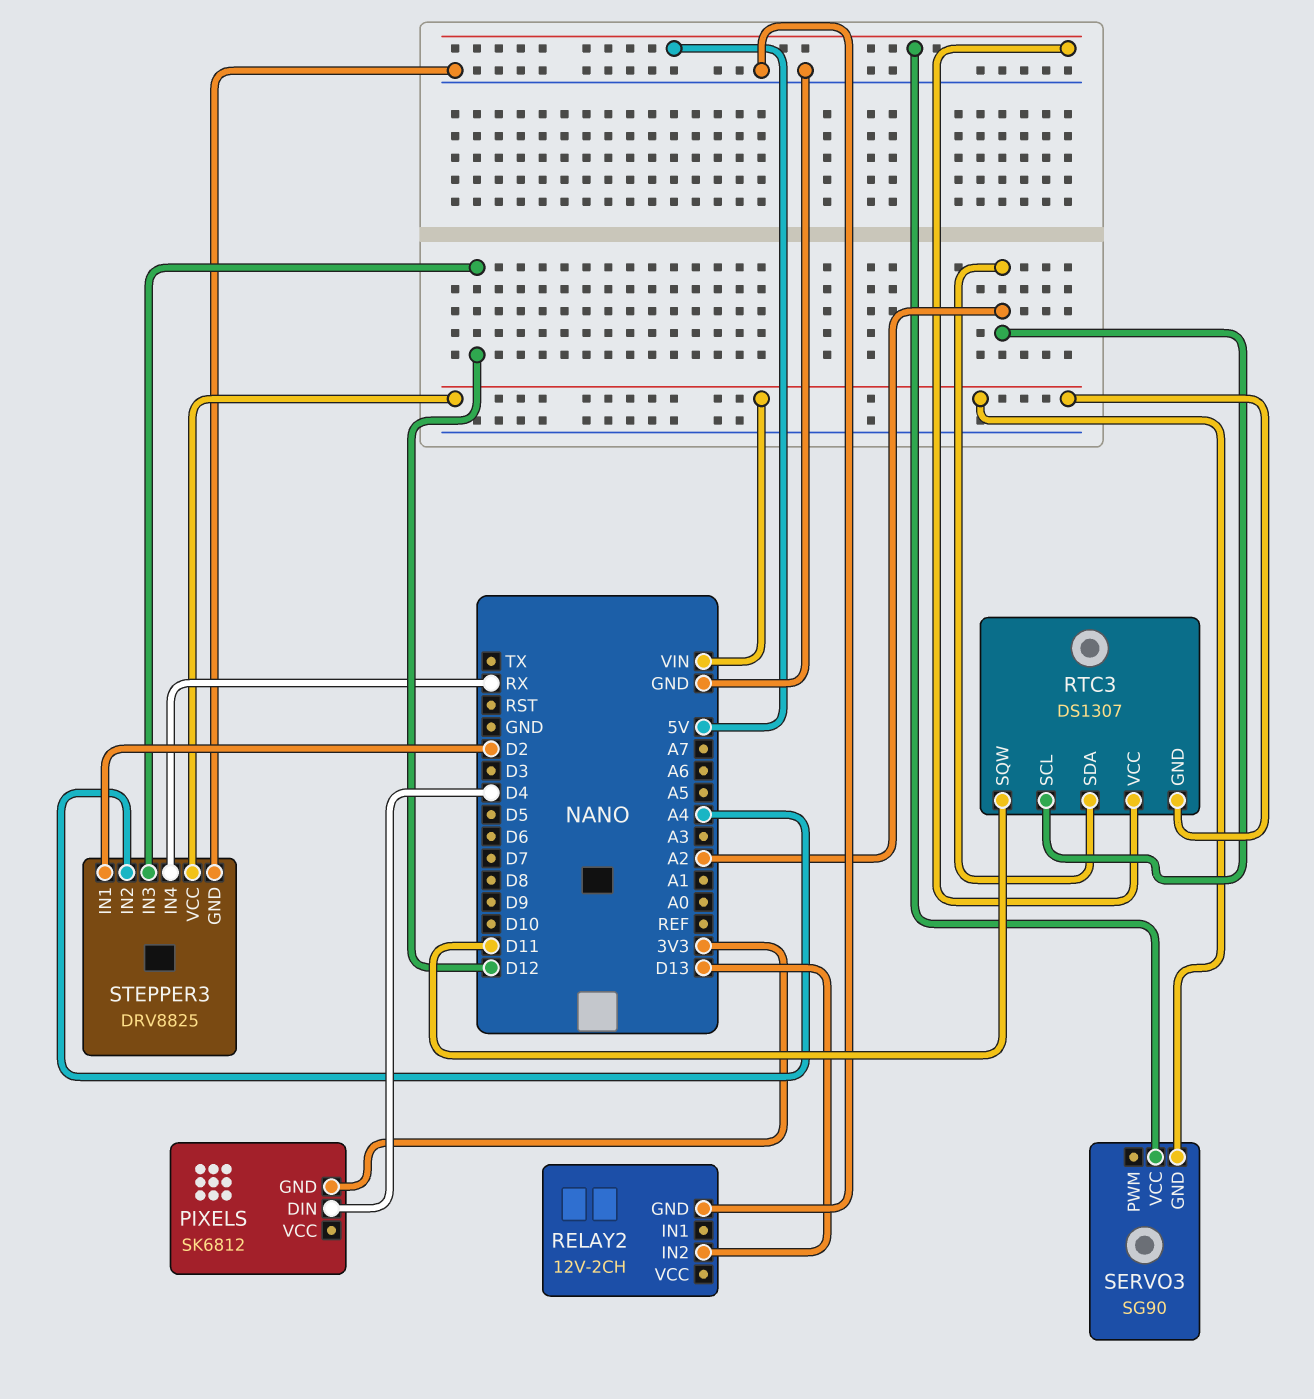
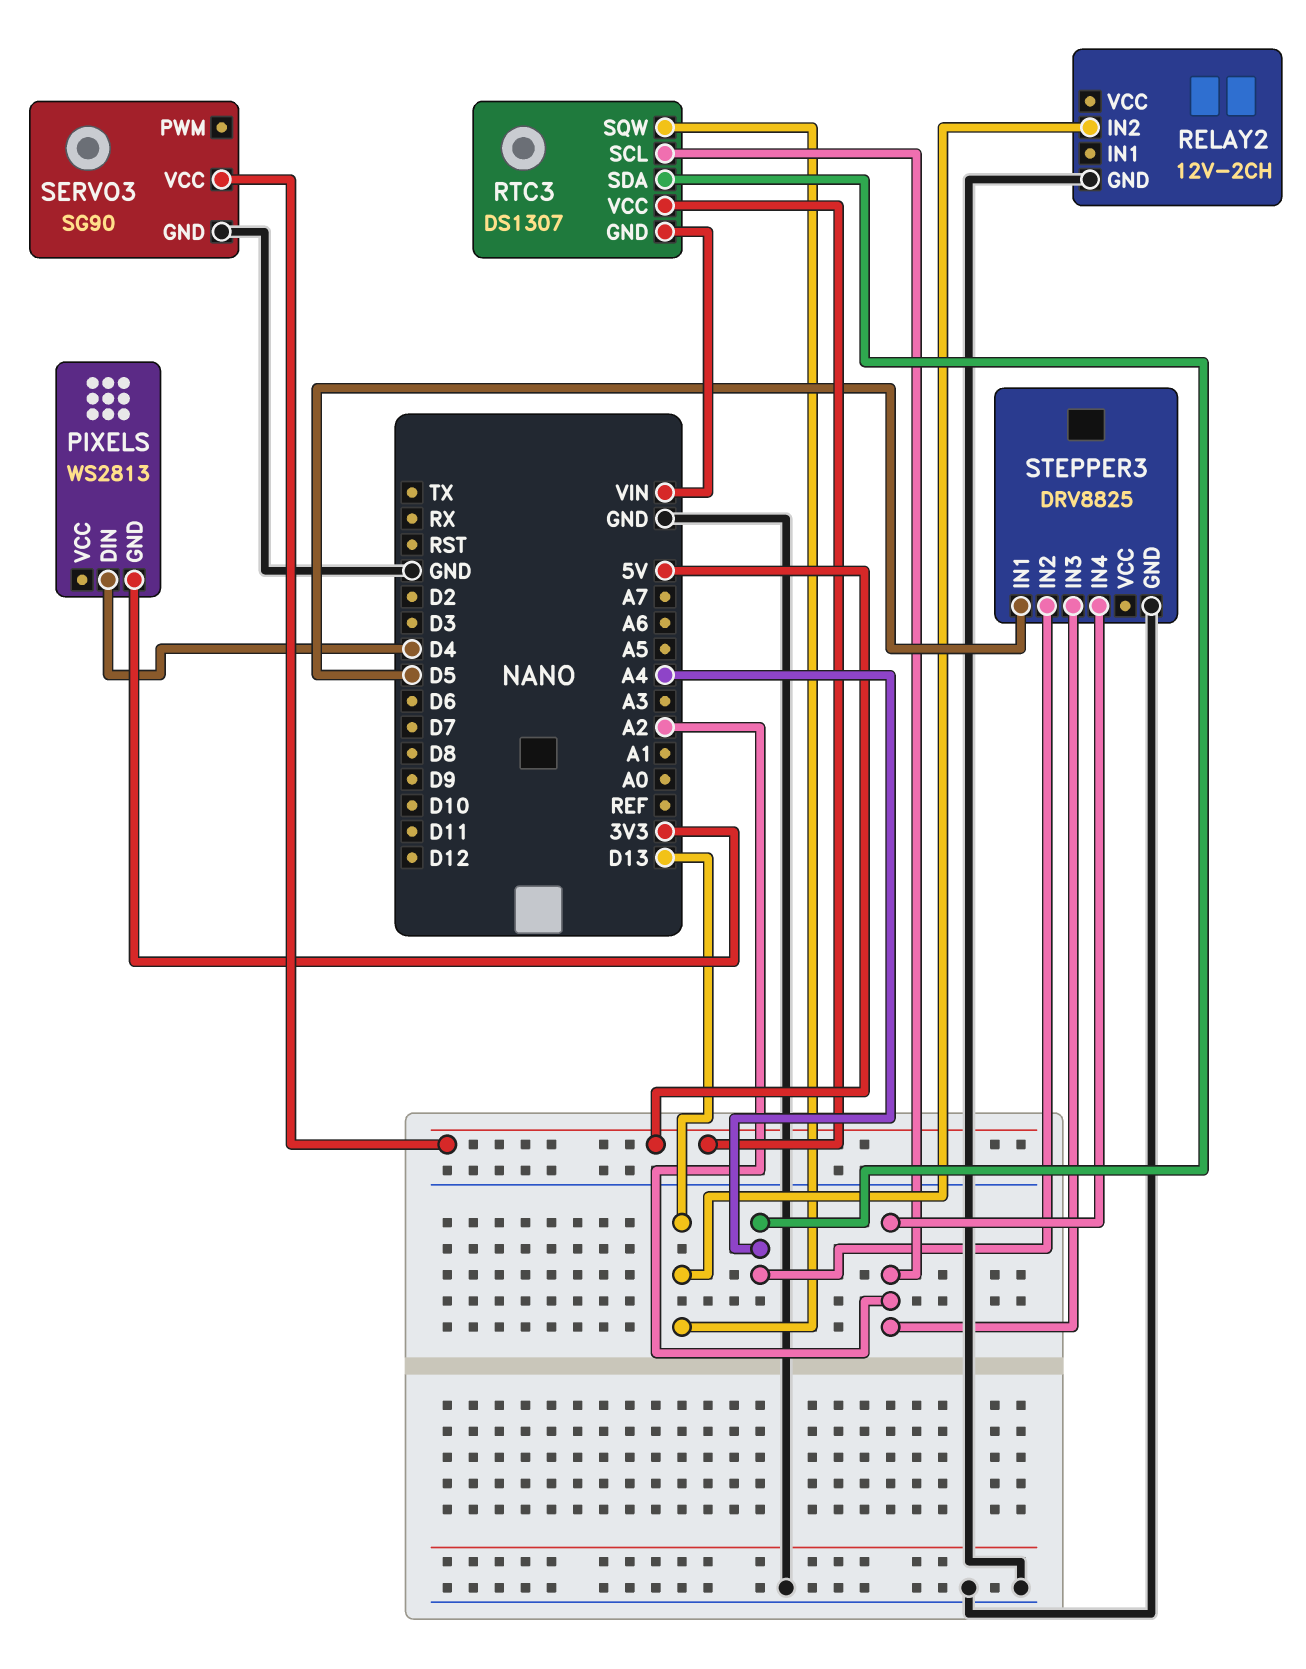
PIXELS: SK6812 -> WS2813
RTC3 pin SDA: A2 -> A4
RTC3 pin SQW: D11 -> D13
SERVO3 pin GND: VIN -> GND
STEPPER3 pin IN1: D2 -> D5
STEPPER3 pin IN3: D12 -> A2
STEPPER3 pin IN4: RX -> A2
STEPPER3 pin VCC: VIN -> none

